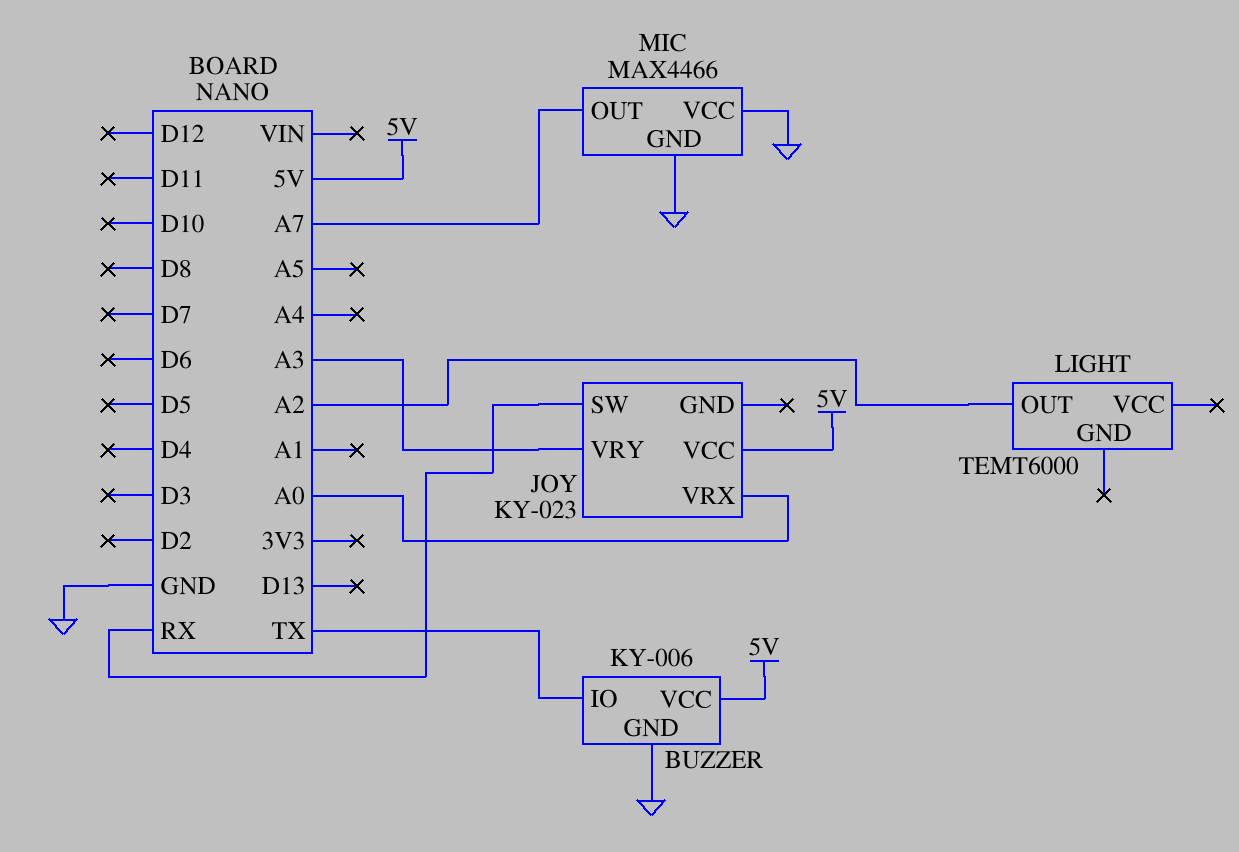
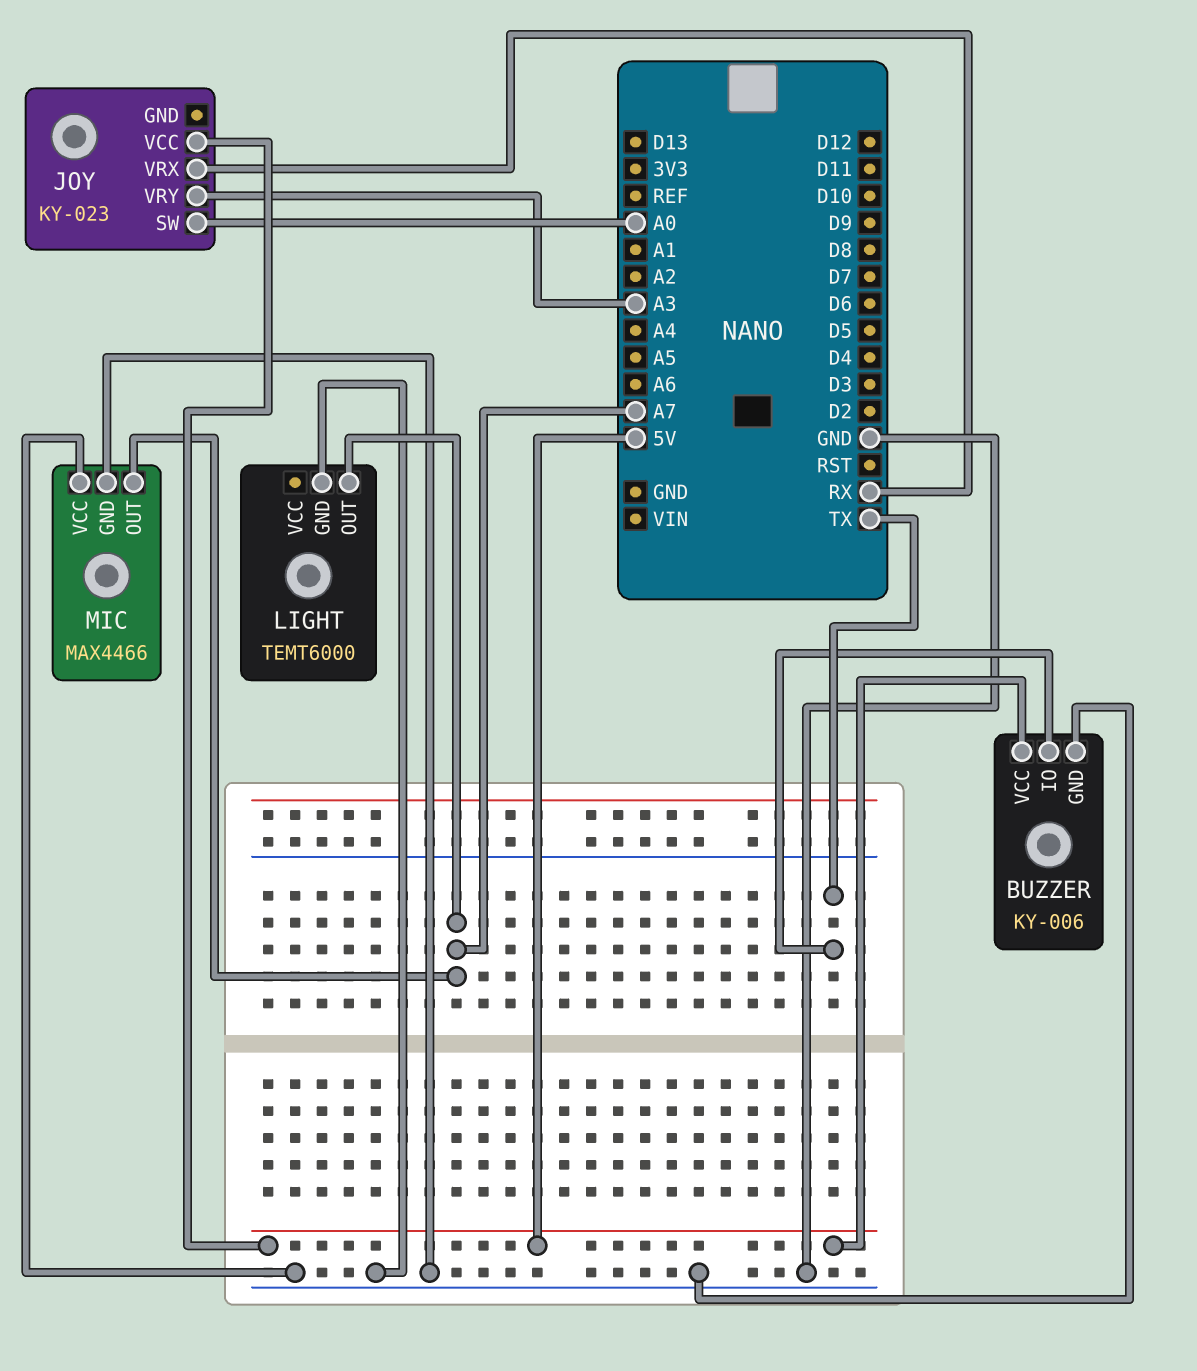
JOY pin SW: RX -> A0
JOY pin VRX: A0 -> RX
LIGHT pin GND: none -> GND
LIGHT pin OUT: A2 -> A7

